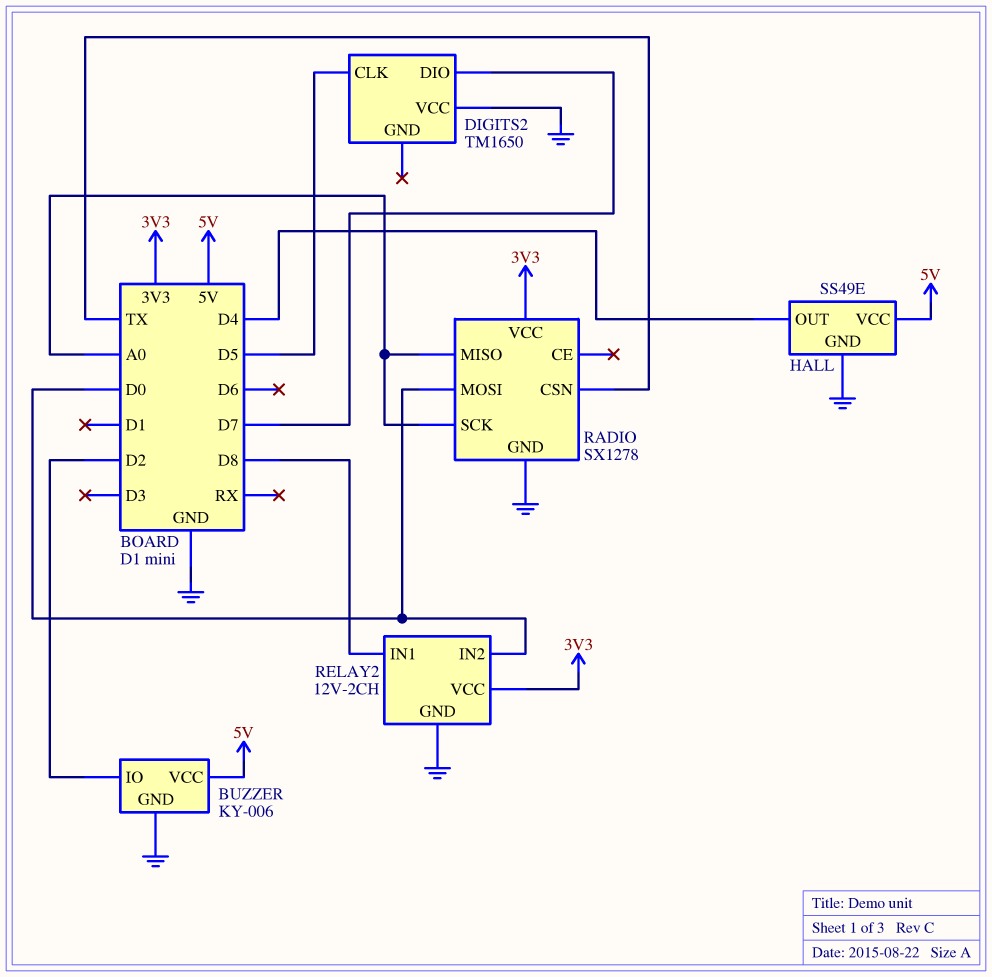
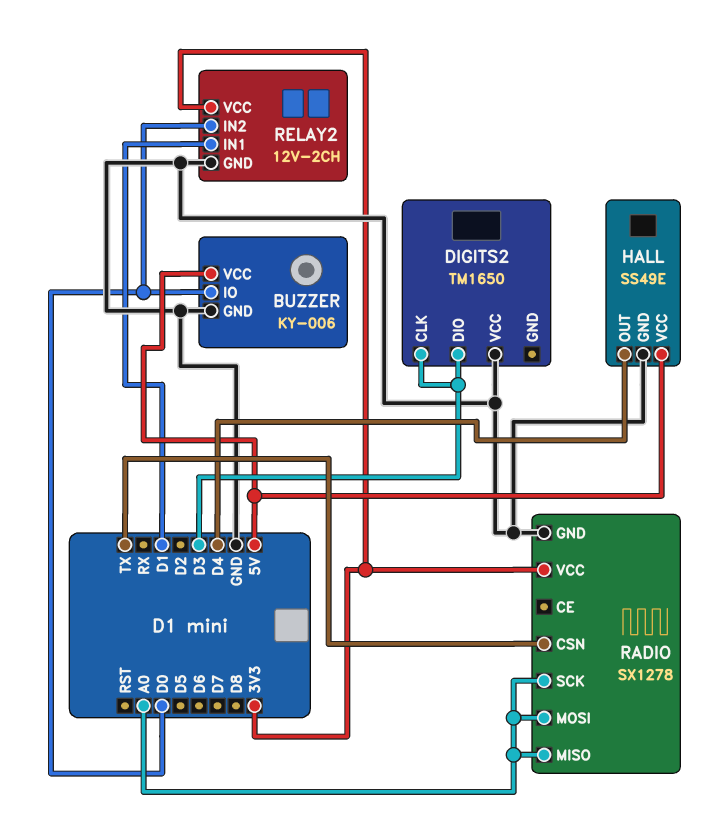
BUZZER pin IO: D2 -> D0
DIGITS2 pin CLK: D5 -> D3
DIGITS2 pin DIO: D7 -> D3
RADIO pin MOSI: D0 -> A0
RELAY2 pin IN1: D8 -> D1

